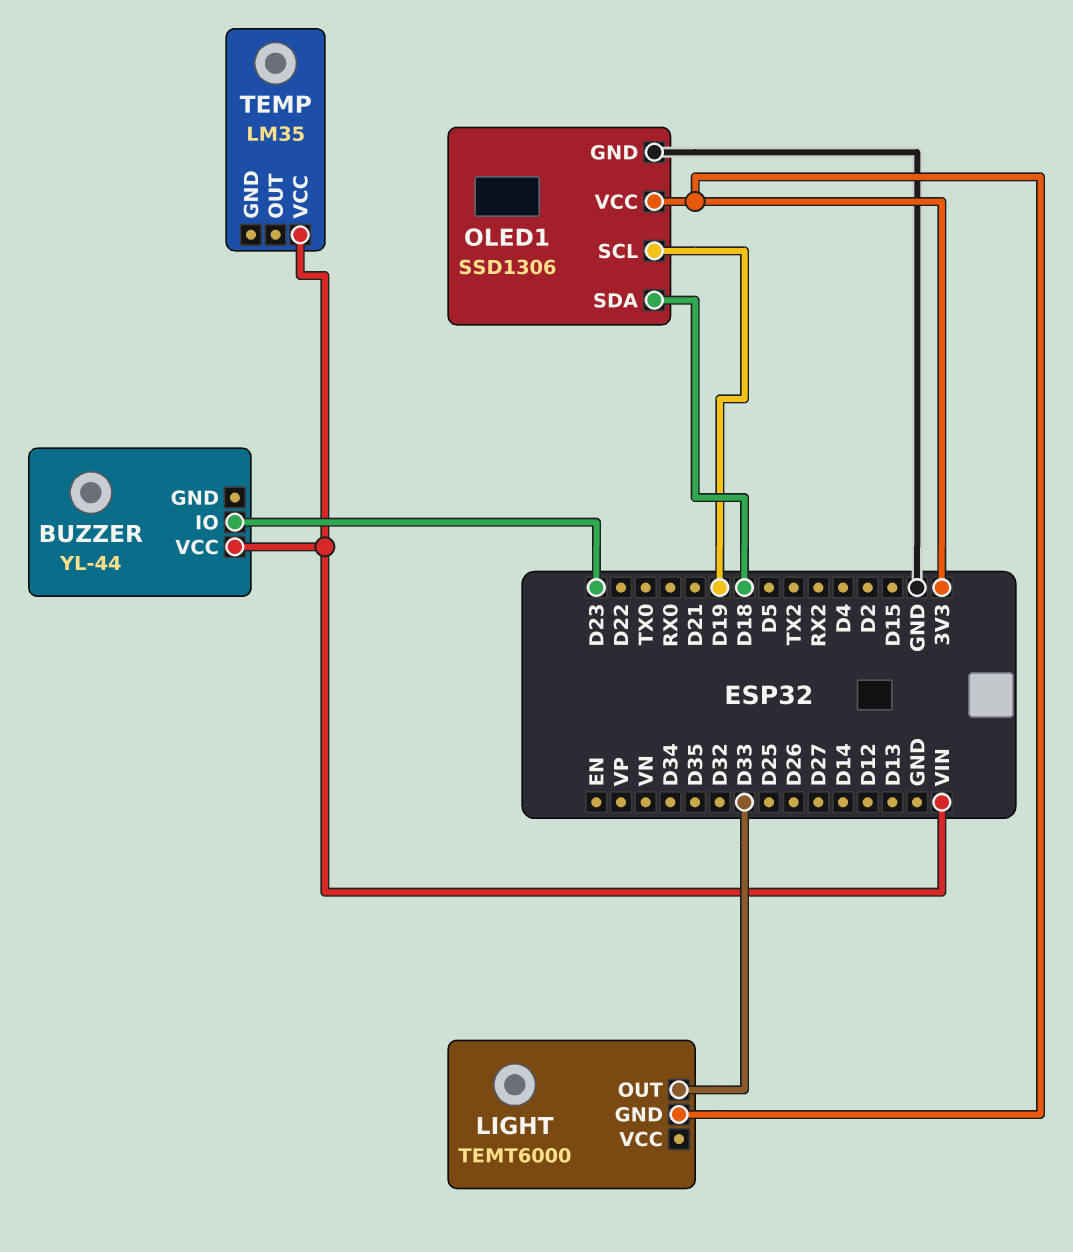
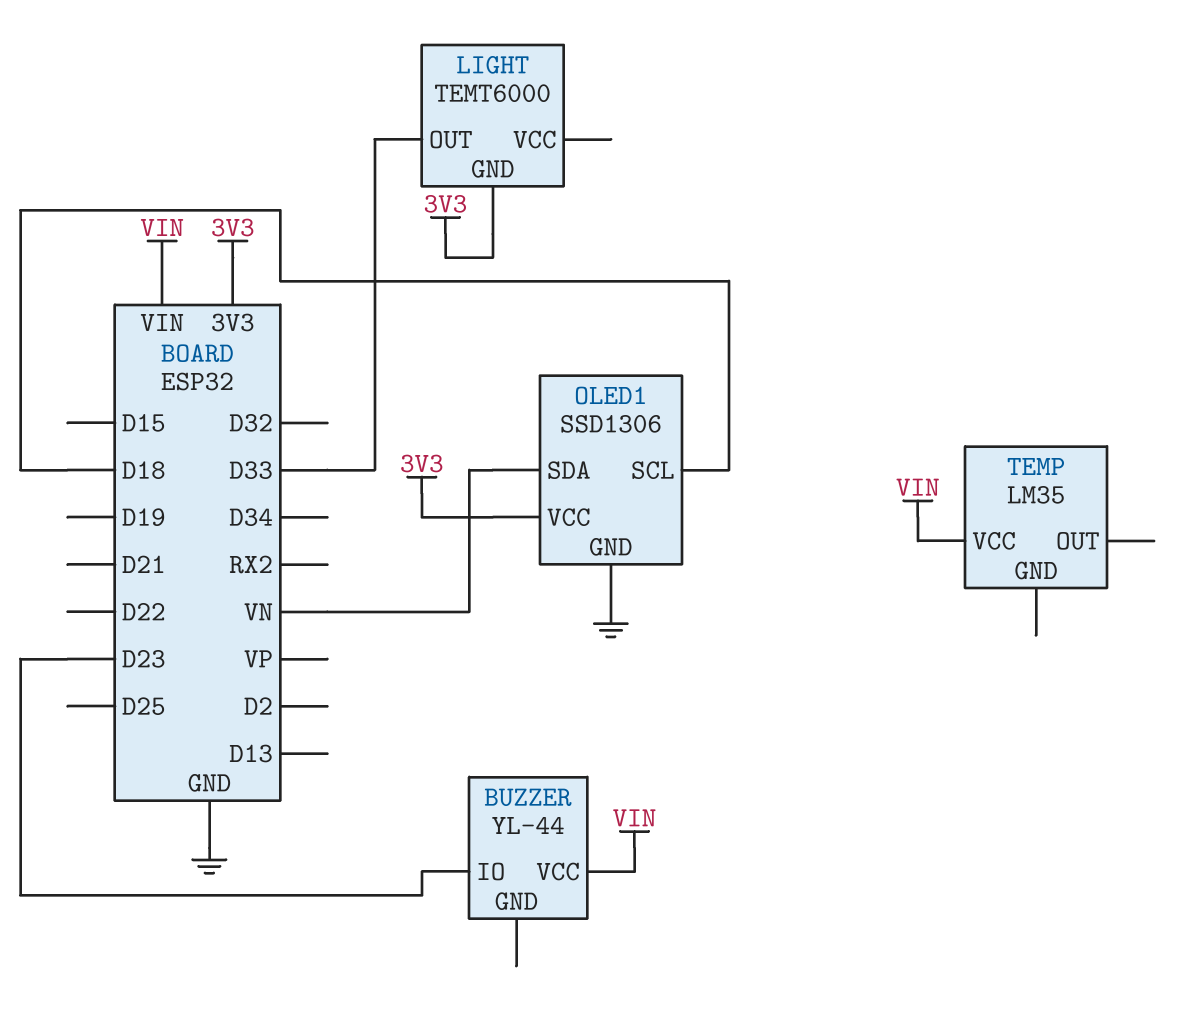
OLED1 pin SCL: D19 -> D18
OLED1 pin SDA: D18 -> VN

